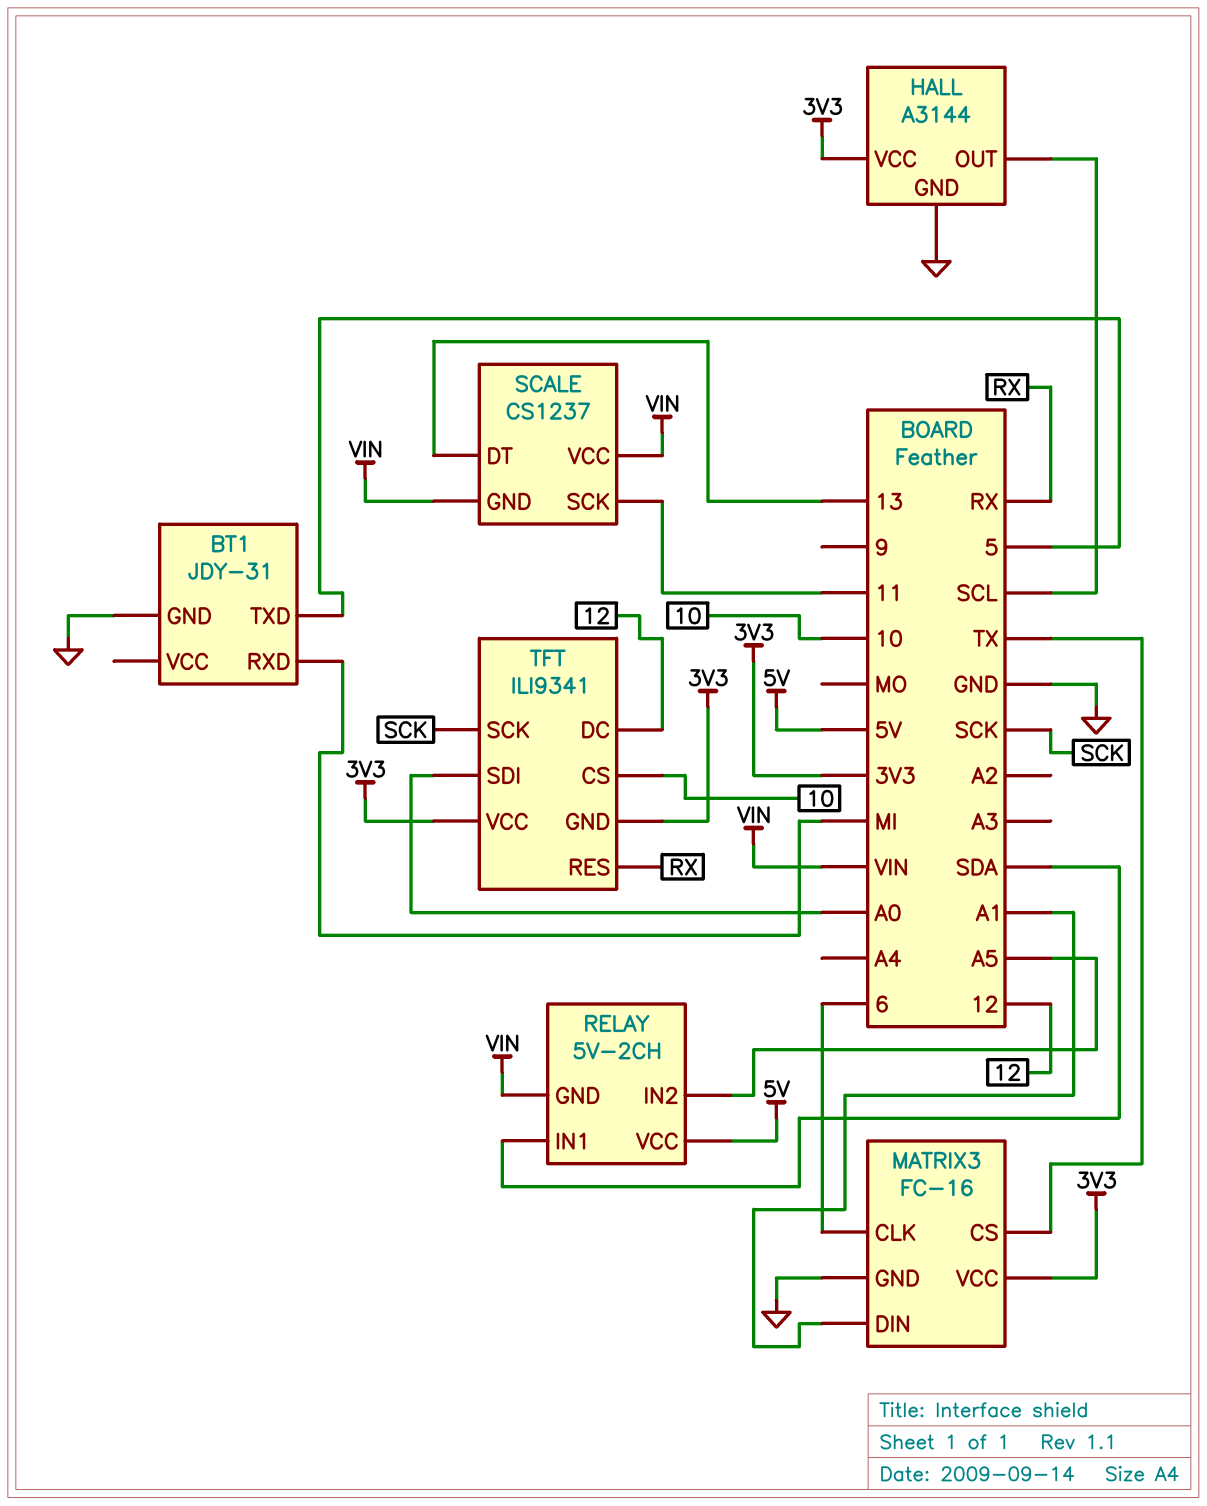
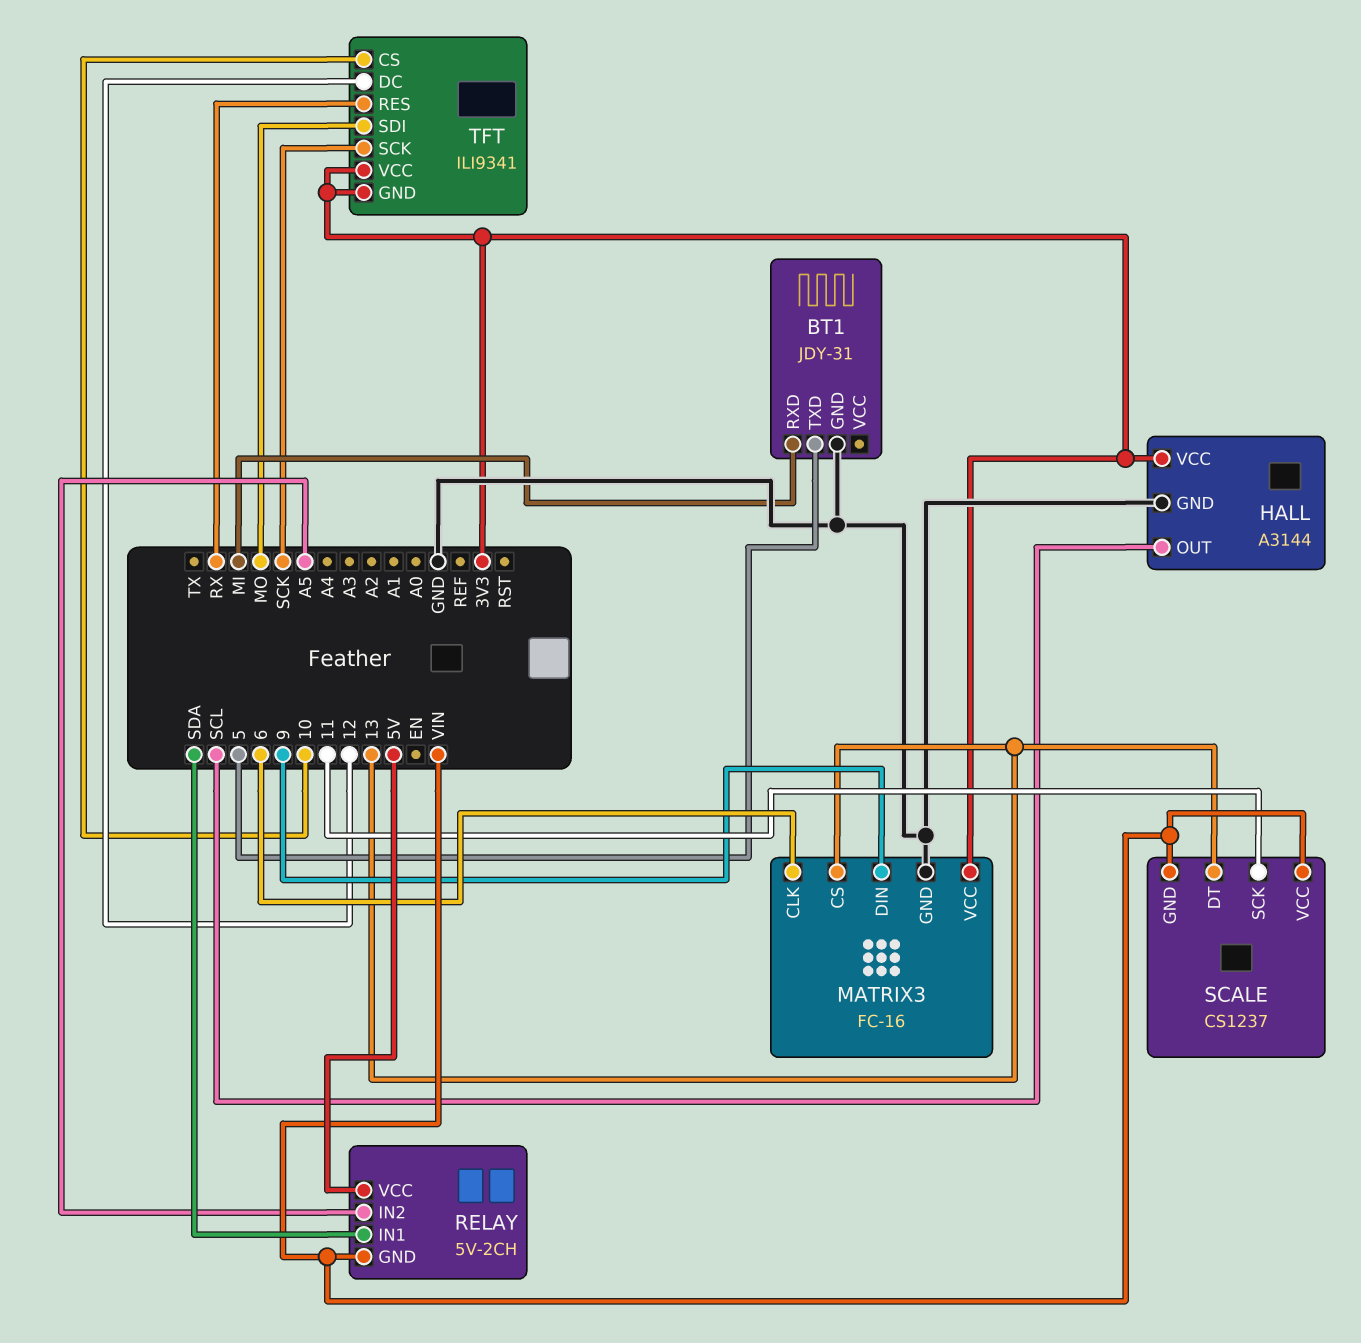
MATRIX3 pin CS: TX -> 13
MATRIX3 pin DIN: A1 -> 9
TFT pin SDI: A0 -> MO

